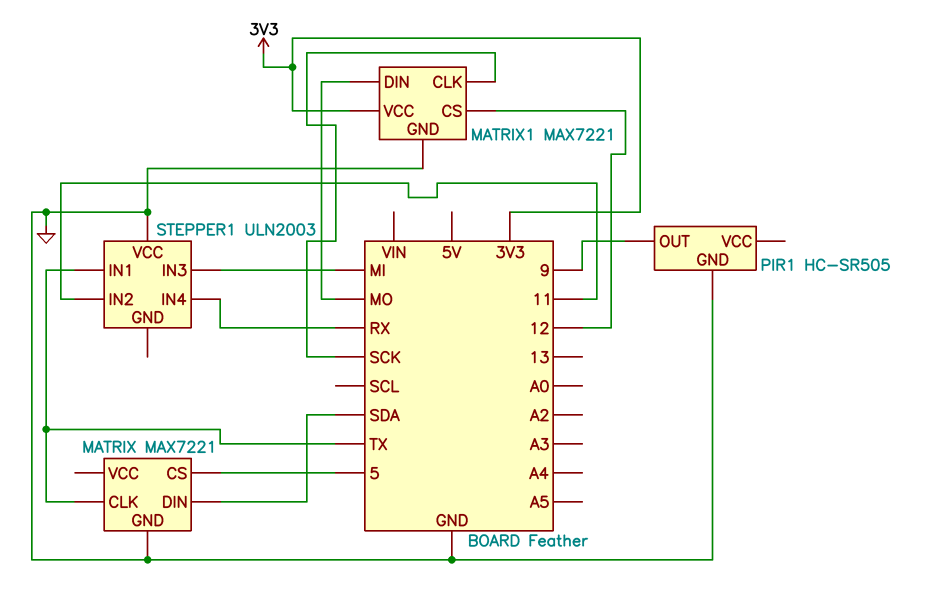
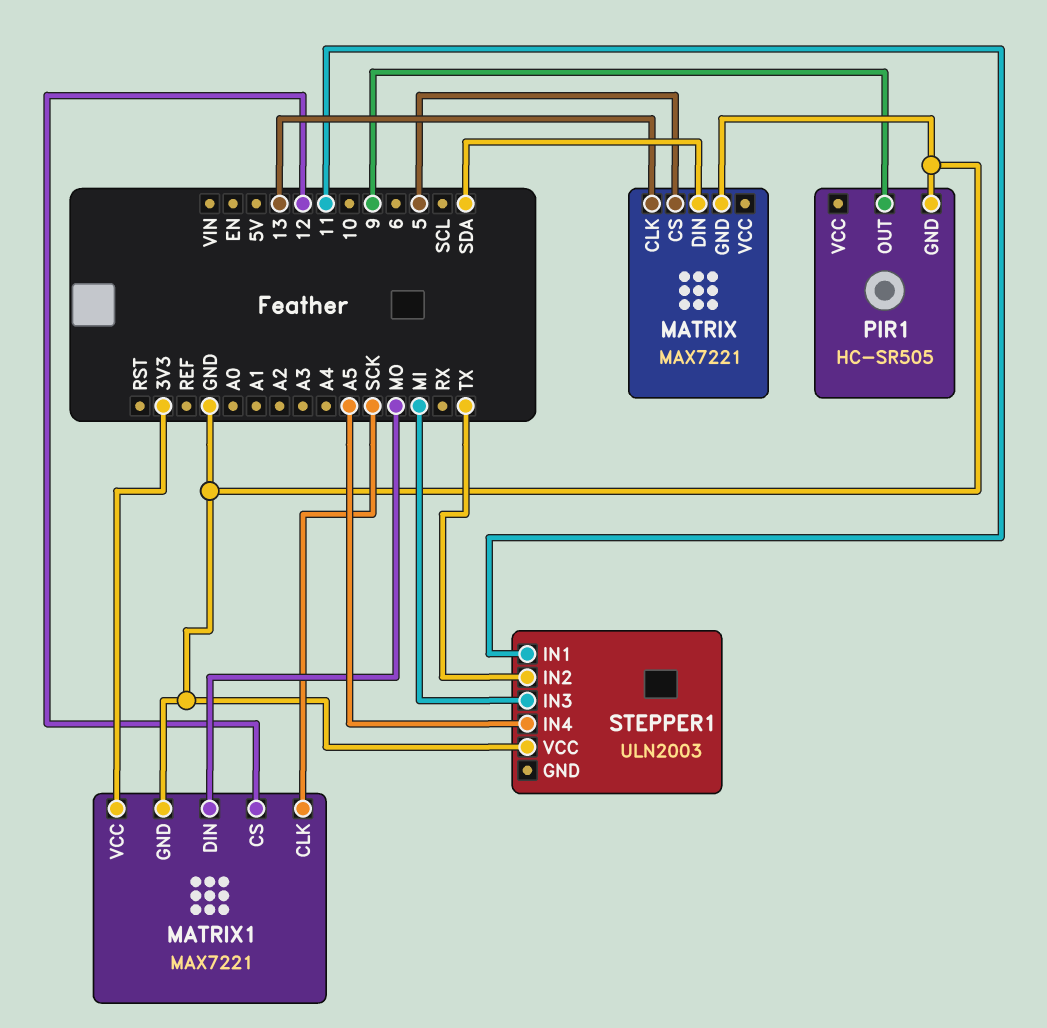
MATRIX pin CLK: TX -> 13
STEPPER1 pin IN1: TX -> 11
STEPPER1 pin IN2: 11 -> TX
STEPPER1 pin IN4: RX -> A5

